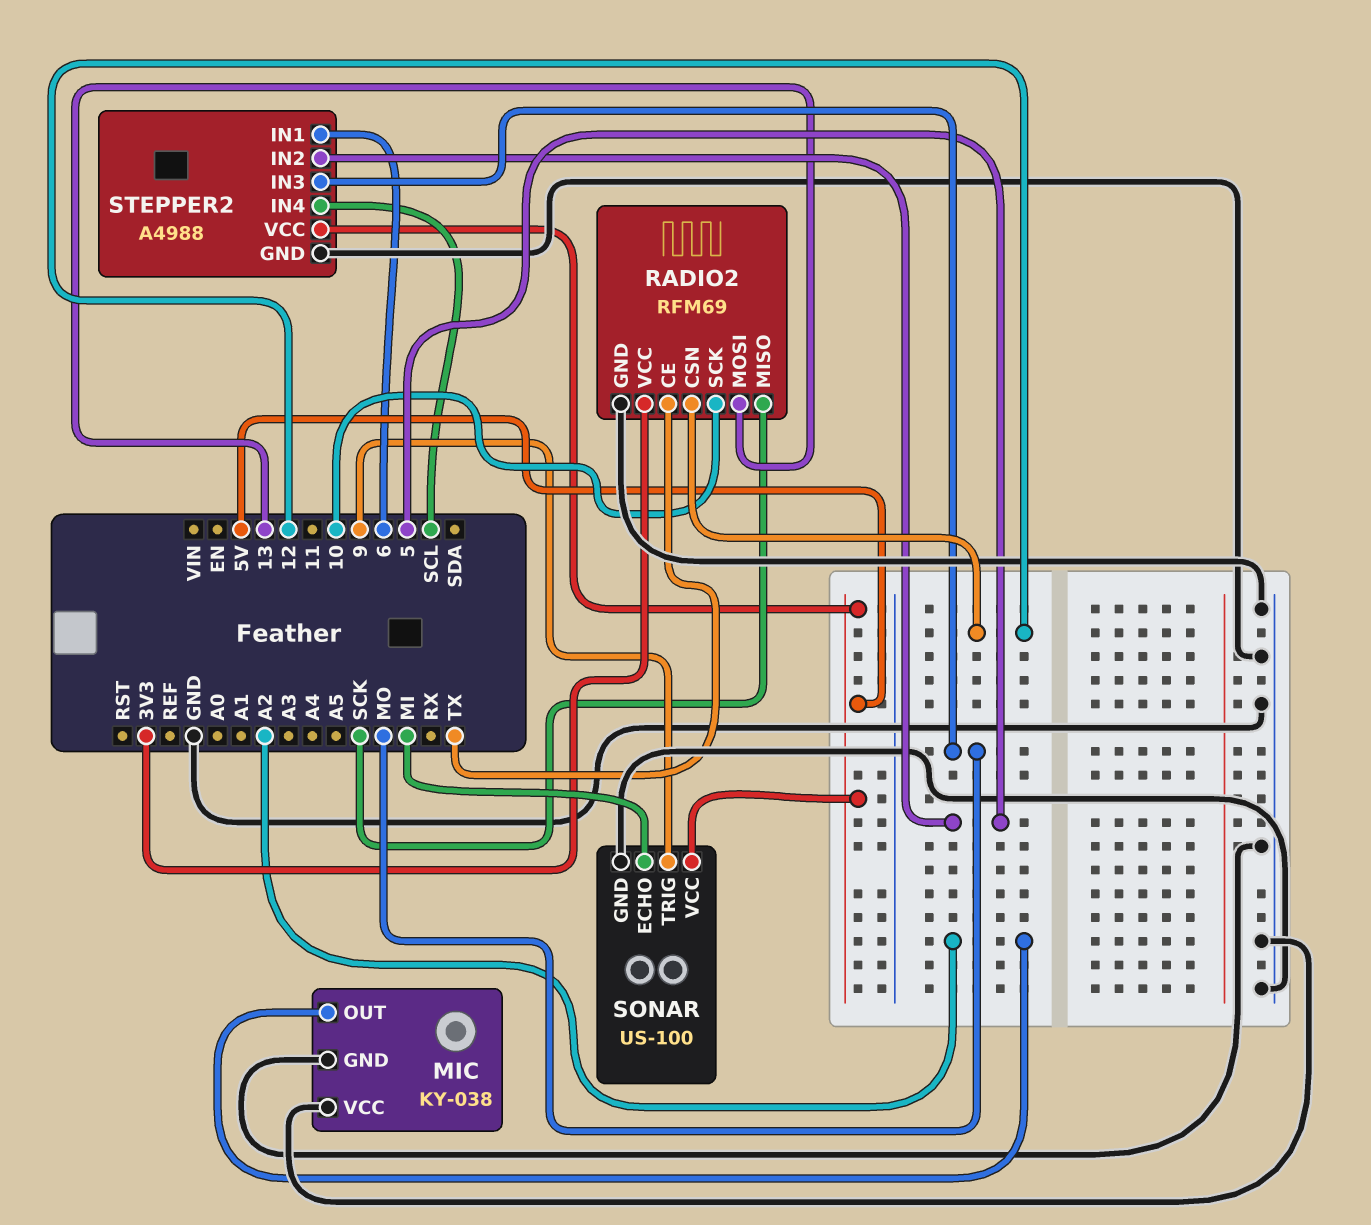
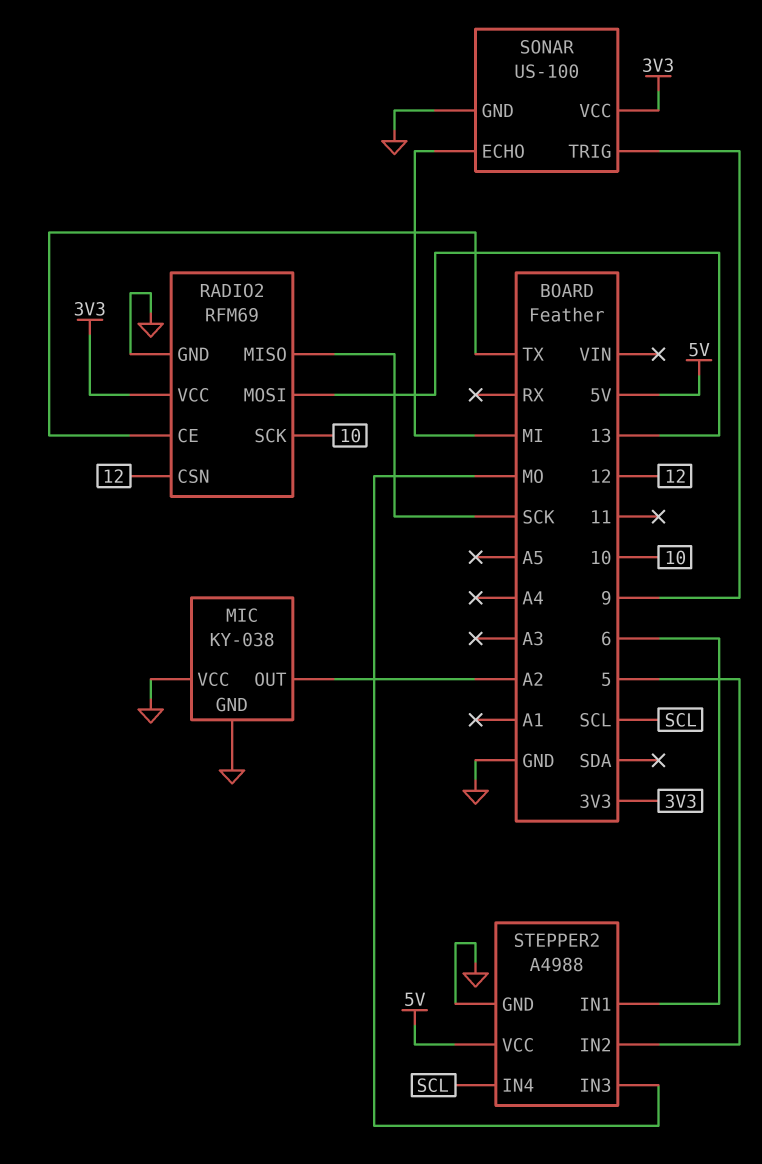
SONAR pin VCC: 5V -> 3V3

